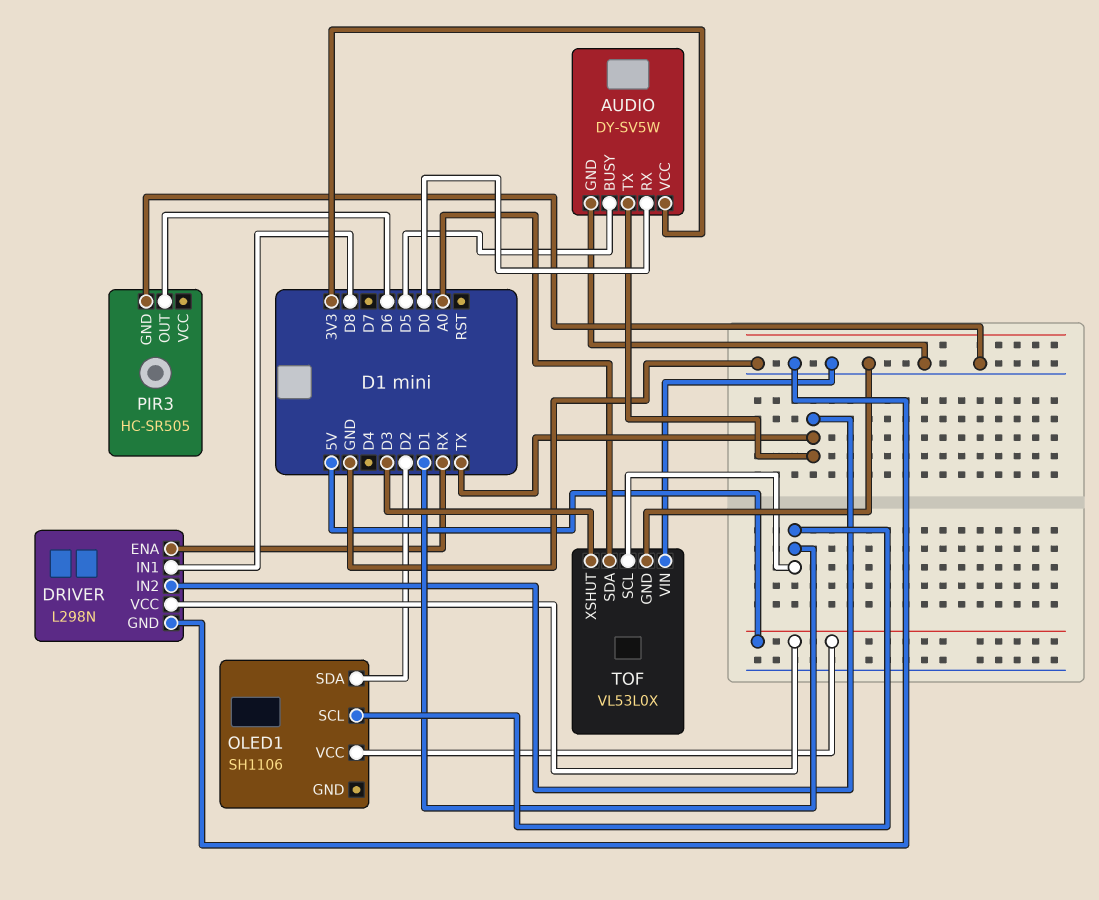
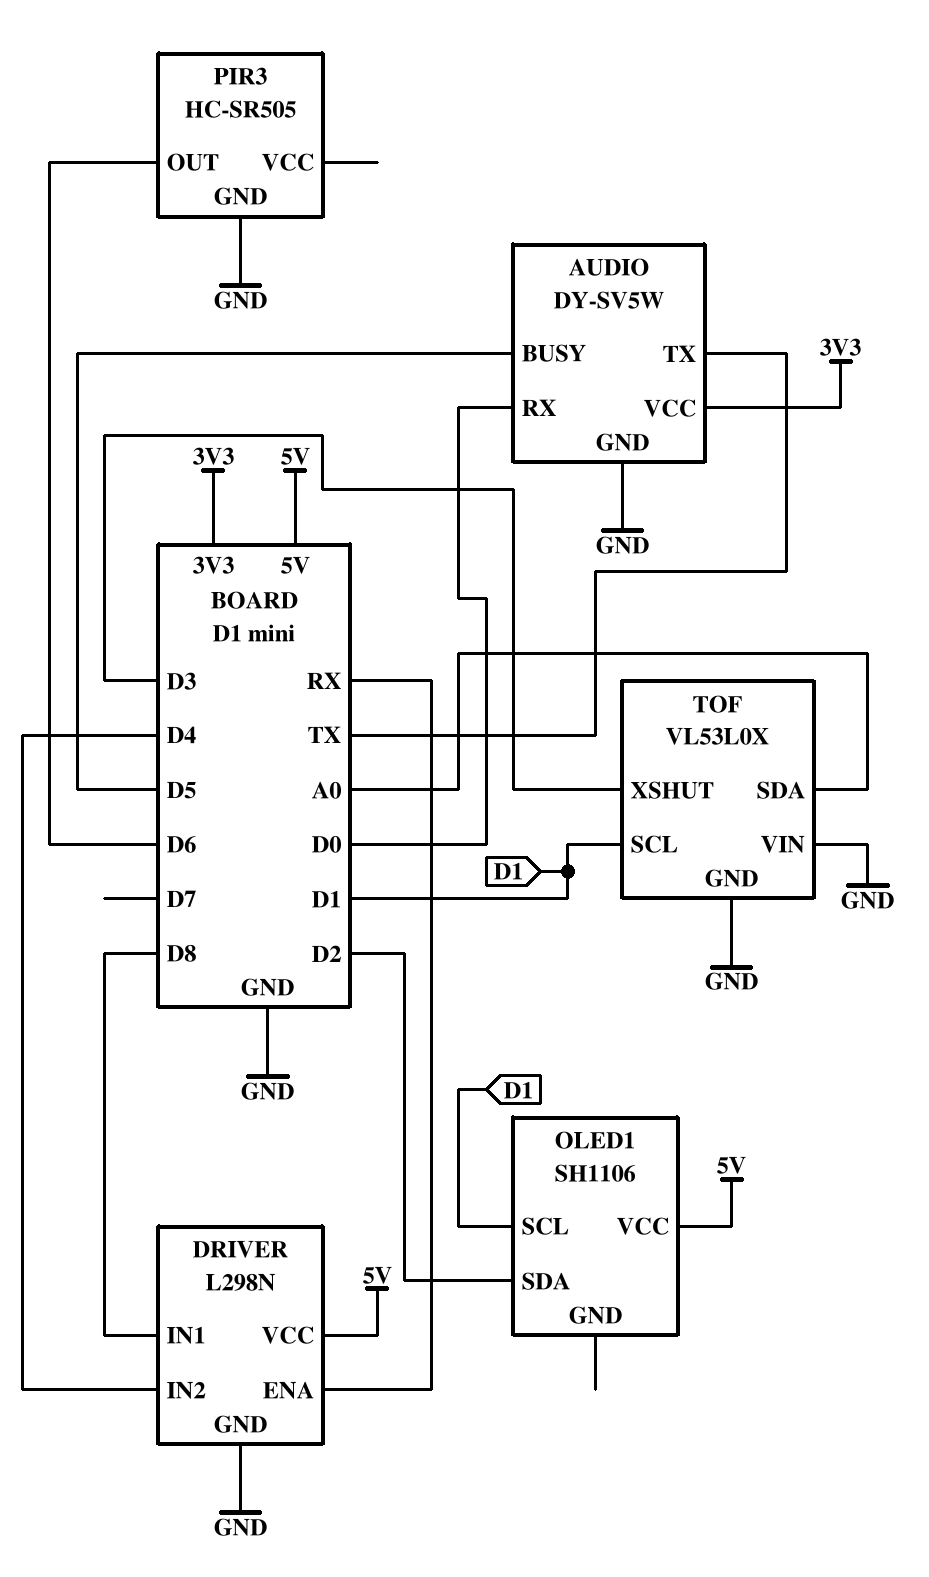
DRIVER pin IN2: TX -> D4

